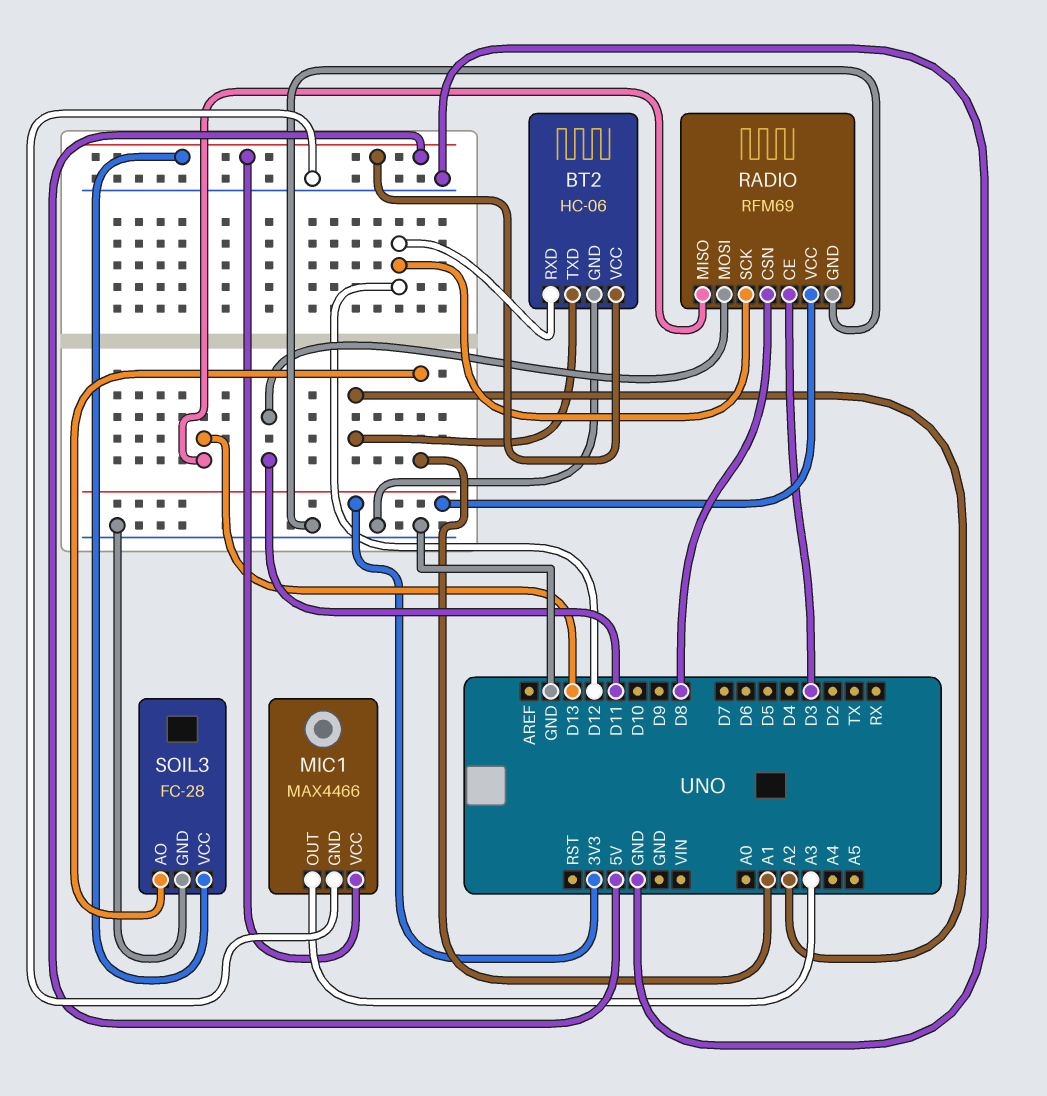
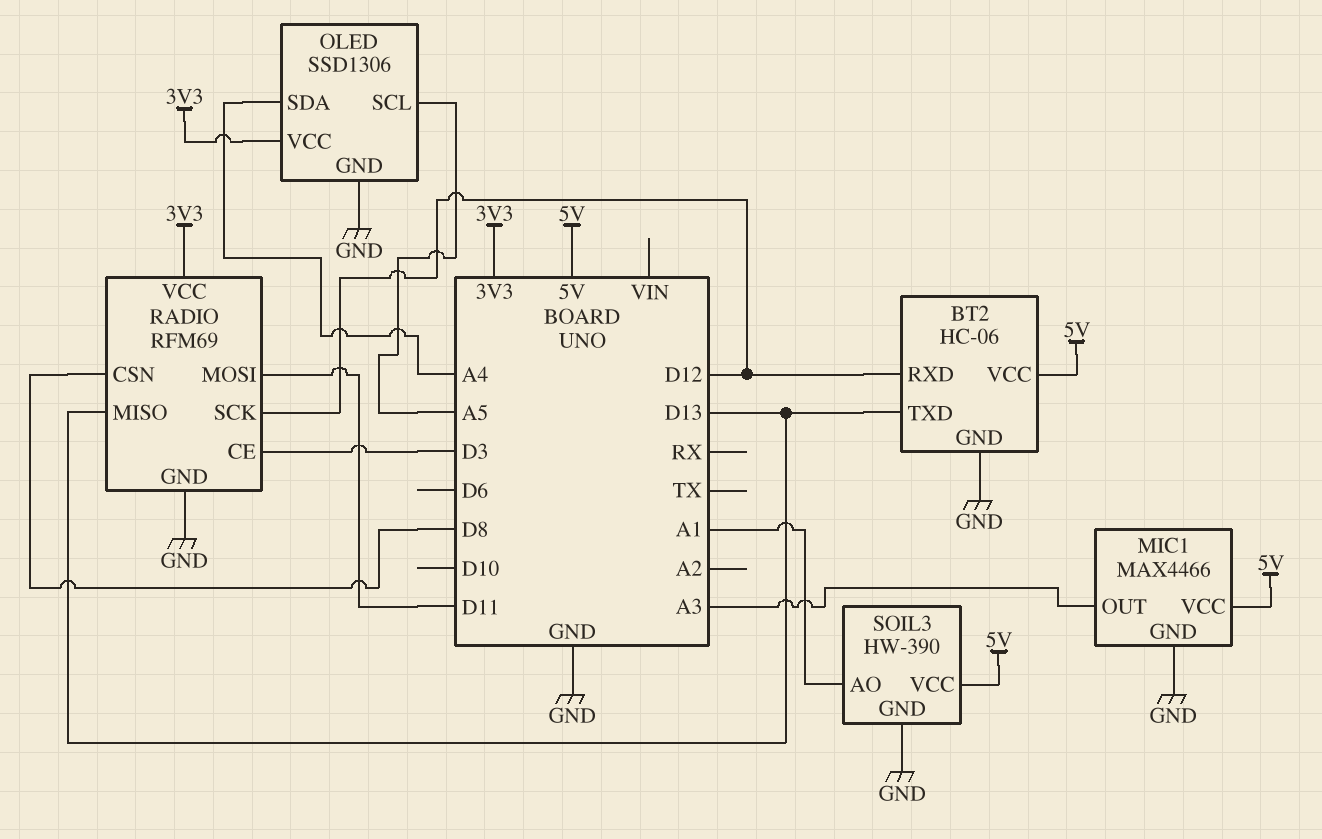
BT2 pin TXD: A2 -> D13
OLED: none -> SSD1306
OLED pin GND: none -> GND
OLED pin SCL: none -> A5
OLED pin SDA: none -> A4
OLED pin VCC: none -> 3V3
SOIL3: FC-28 -> HW-390

